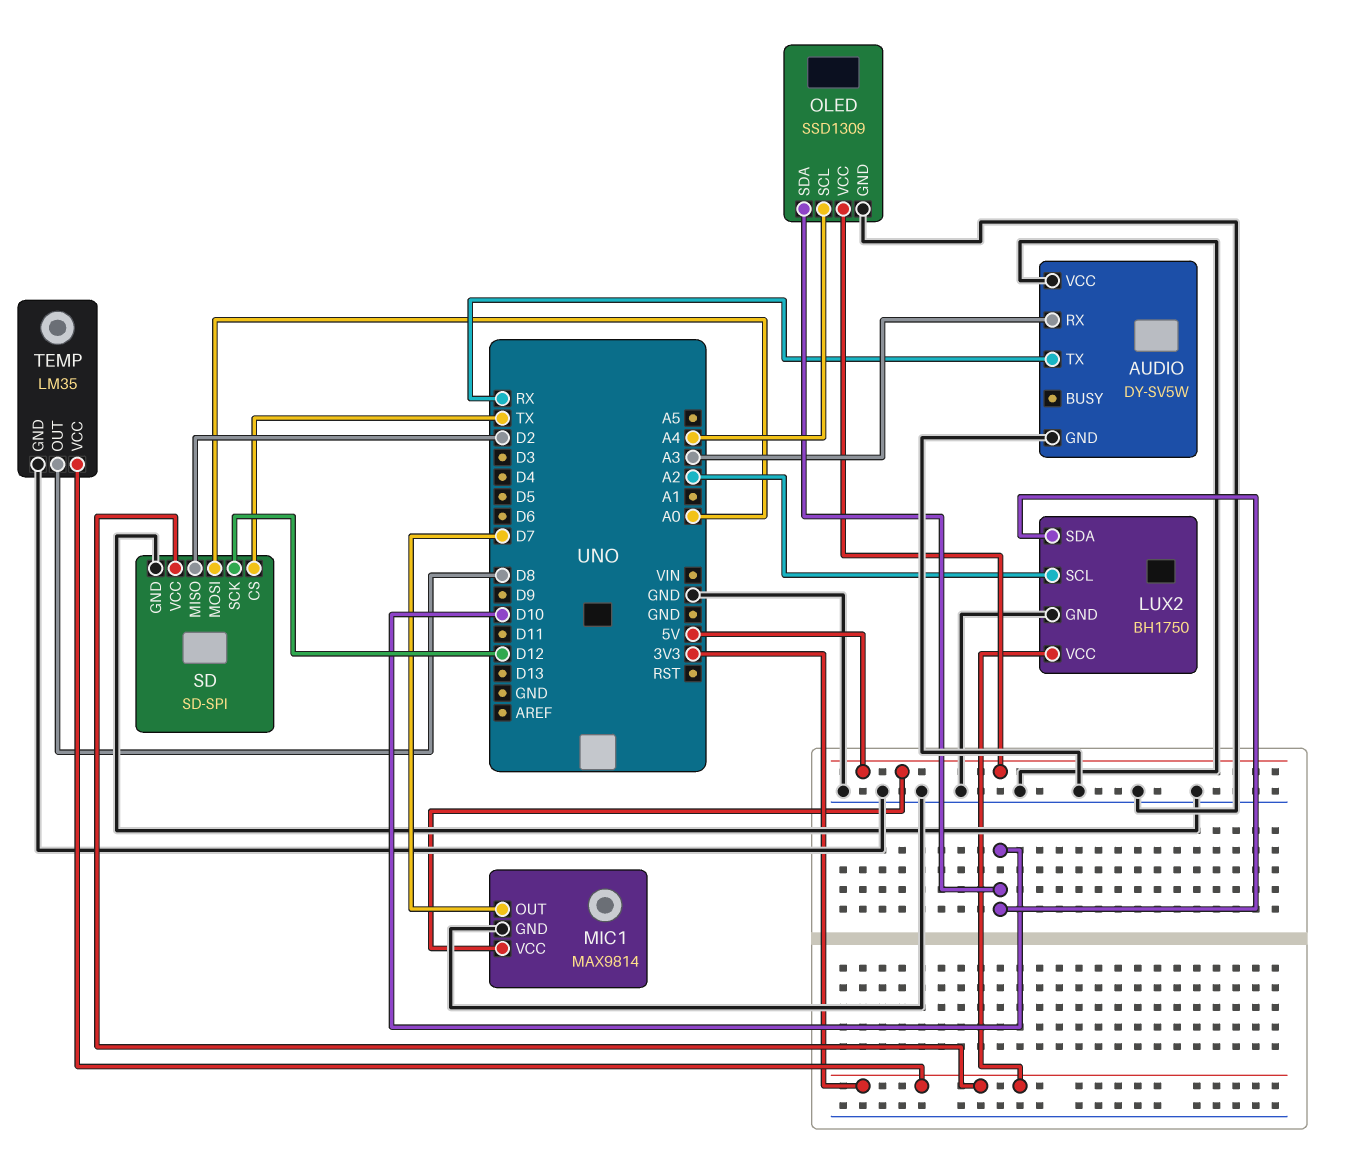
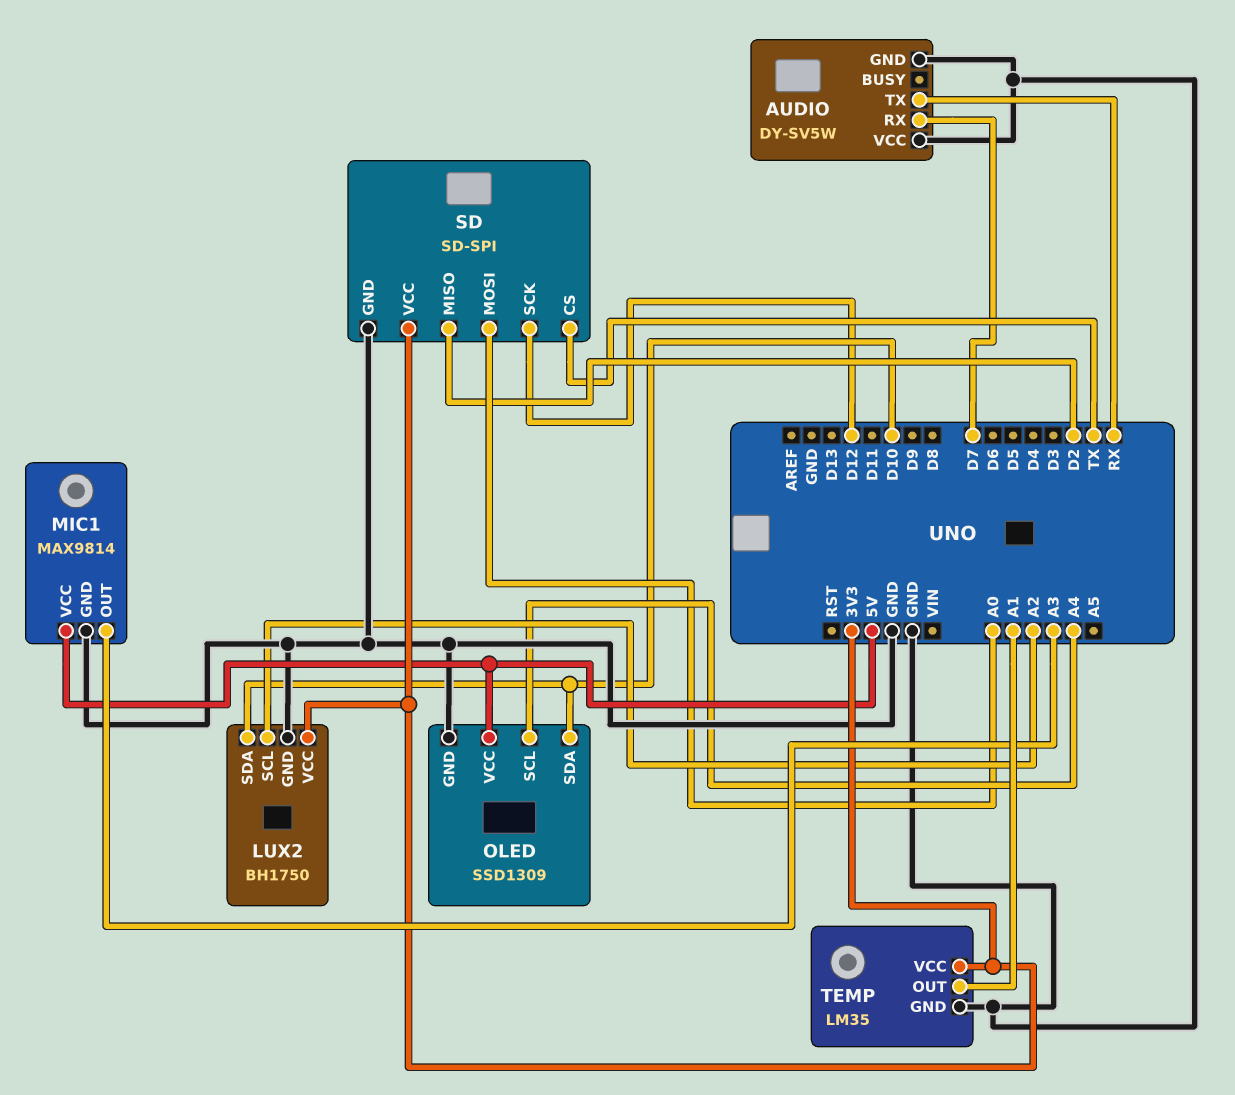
AUDIO pin RX: A3 -> D7
MIC1 pin OUT: D7 -> A3
TEMP pin OUT: D8 -> A1

